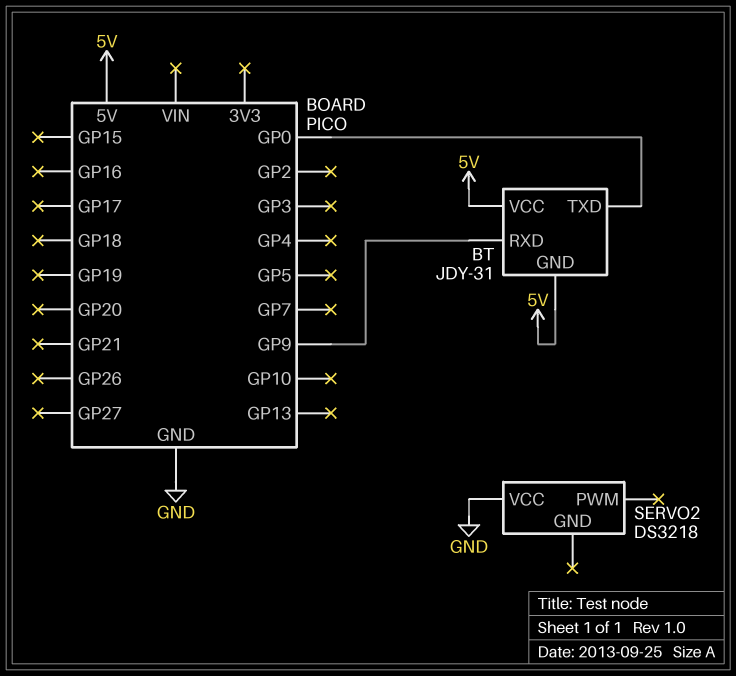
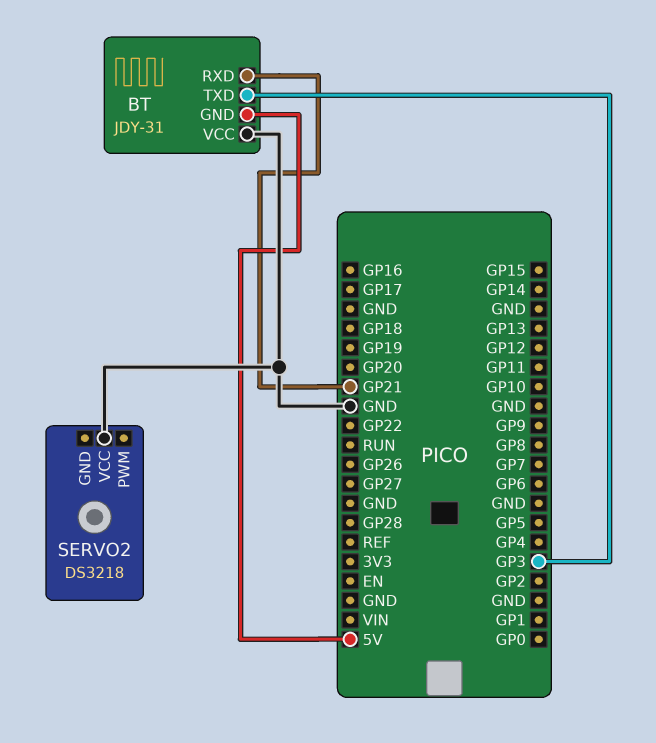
BT pin RXD: GP9 -> GP21
BT pin TXD: GP0 -> GP3
BT pin VCC: 5V -> GND

